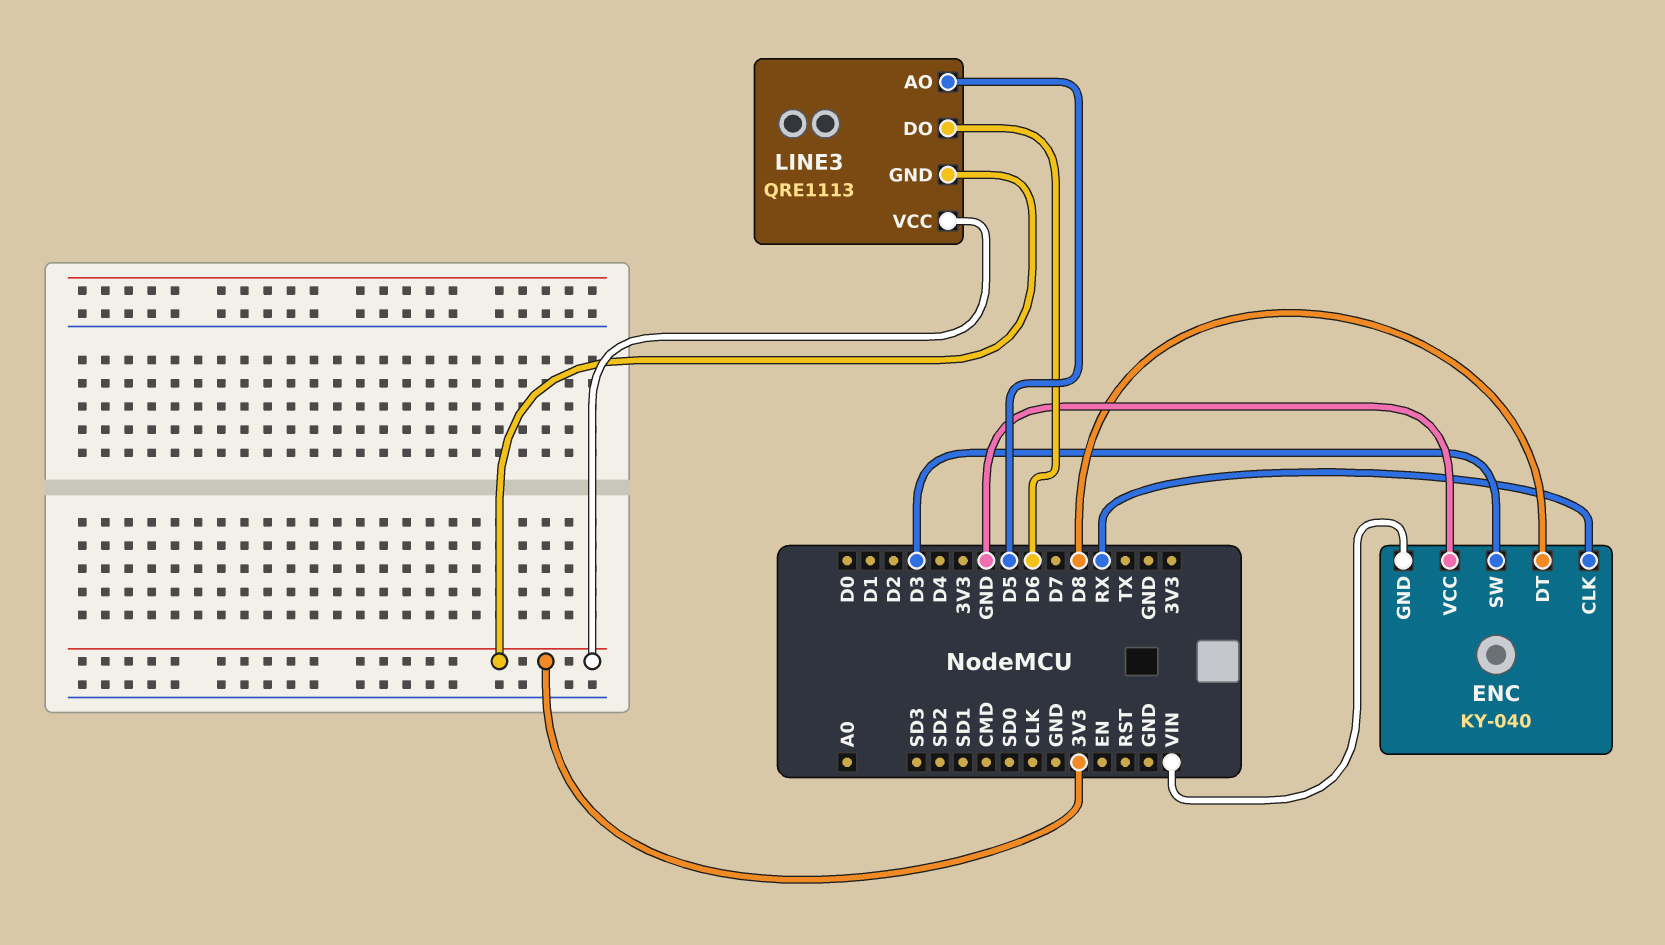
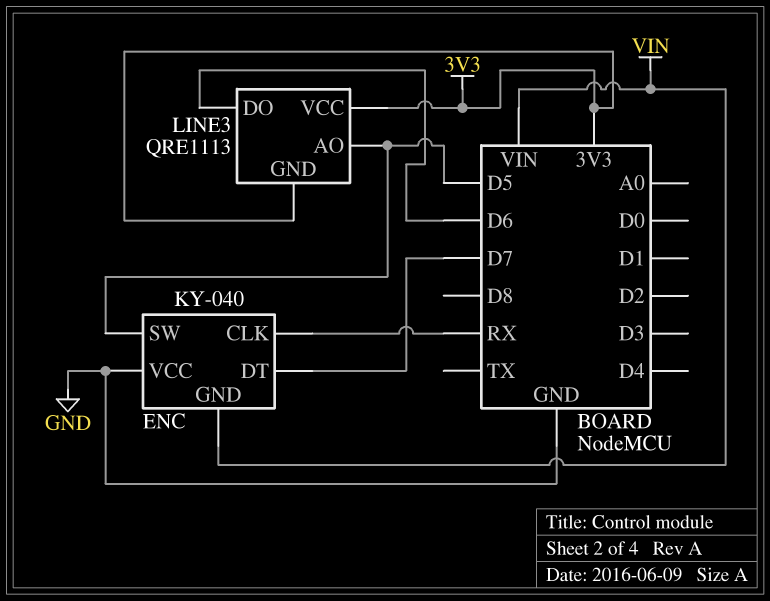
ENC pin DT: D8 -> D7
ENC pin SW: D3 -> D5

